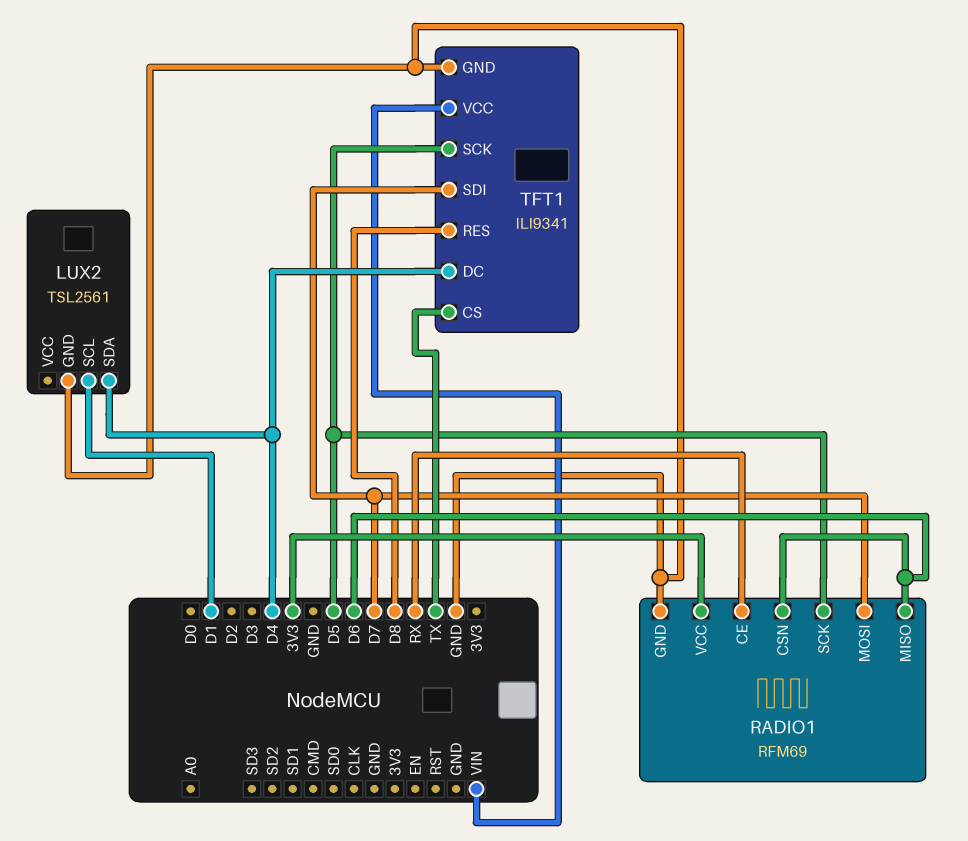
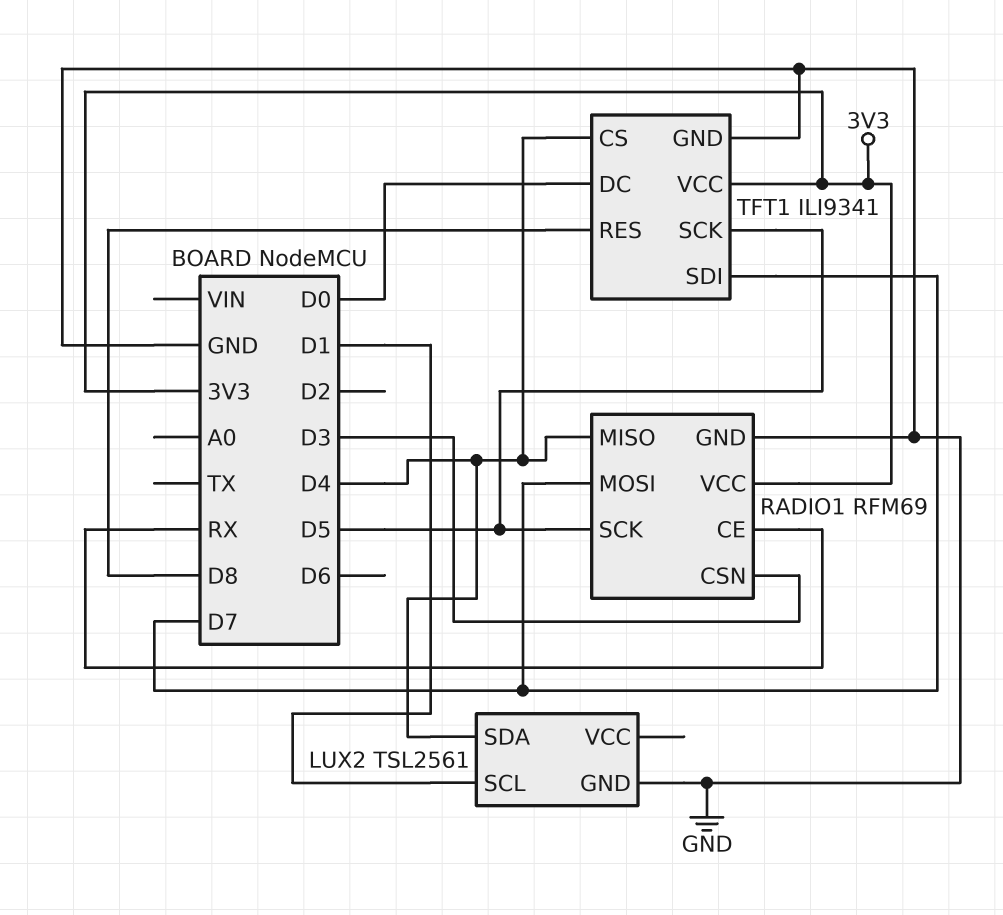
RADIO1 pin CSN: D6 -> D3
RADIO1 pin MISO: D6 -> D4
TFT1 pin CS: TX -> D4
TFT1 pin DC: D4 -> D0
TFT1 pin VCC: VIN -> 3V3

